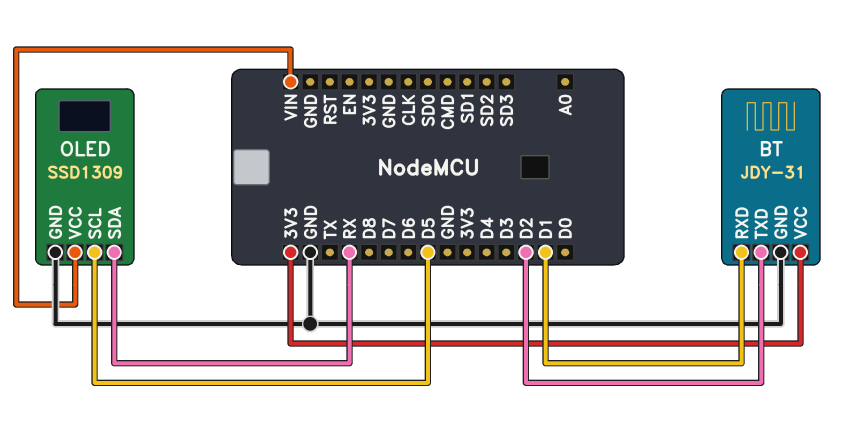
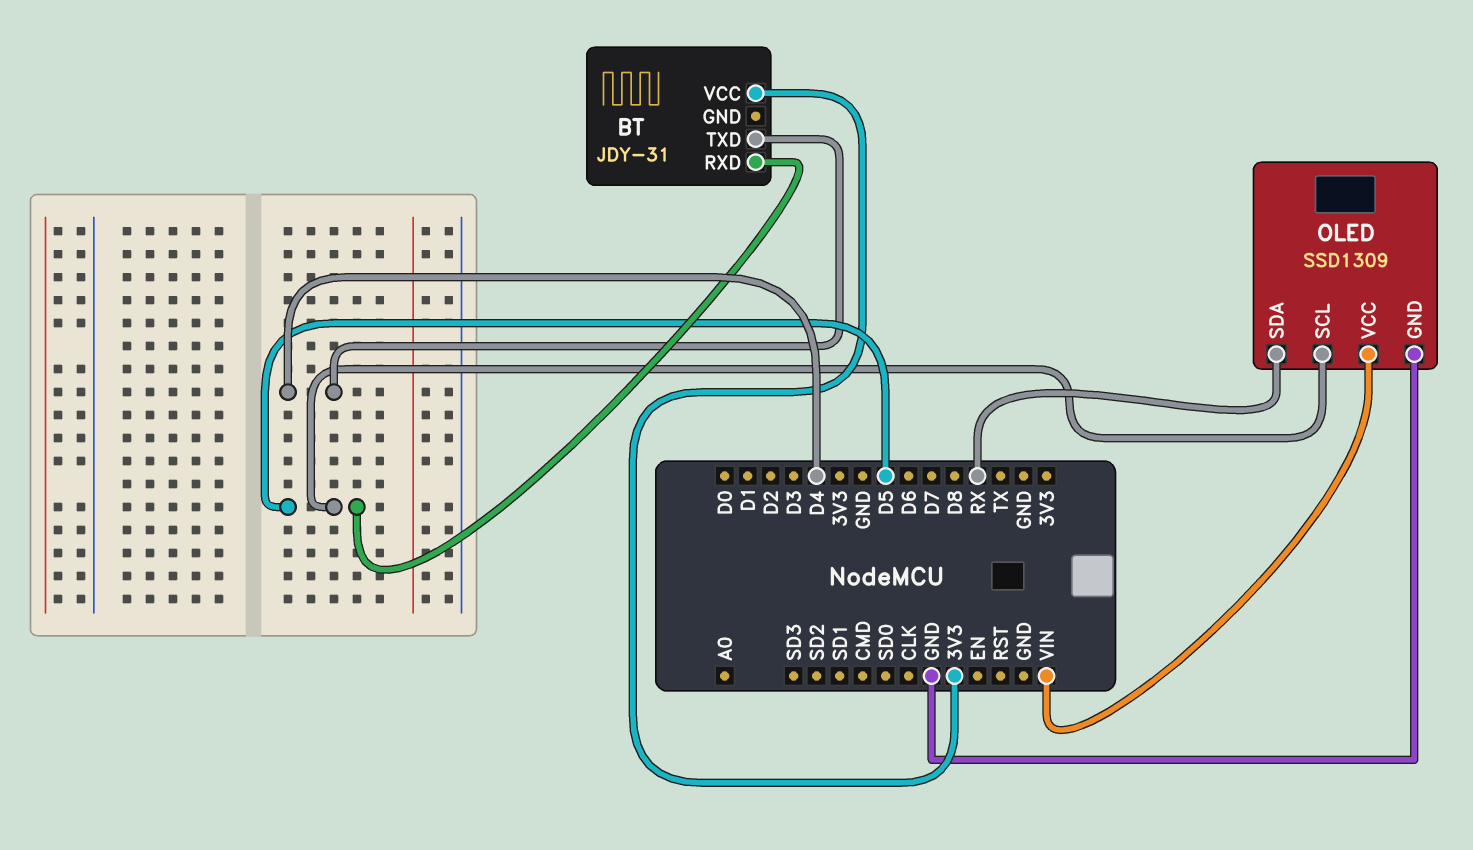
BT pin GND: GND -> none
BT pin RXD: D1 -> D5
BT pin TXD: D2 -> D4

